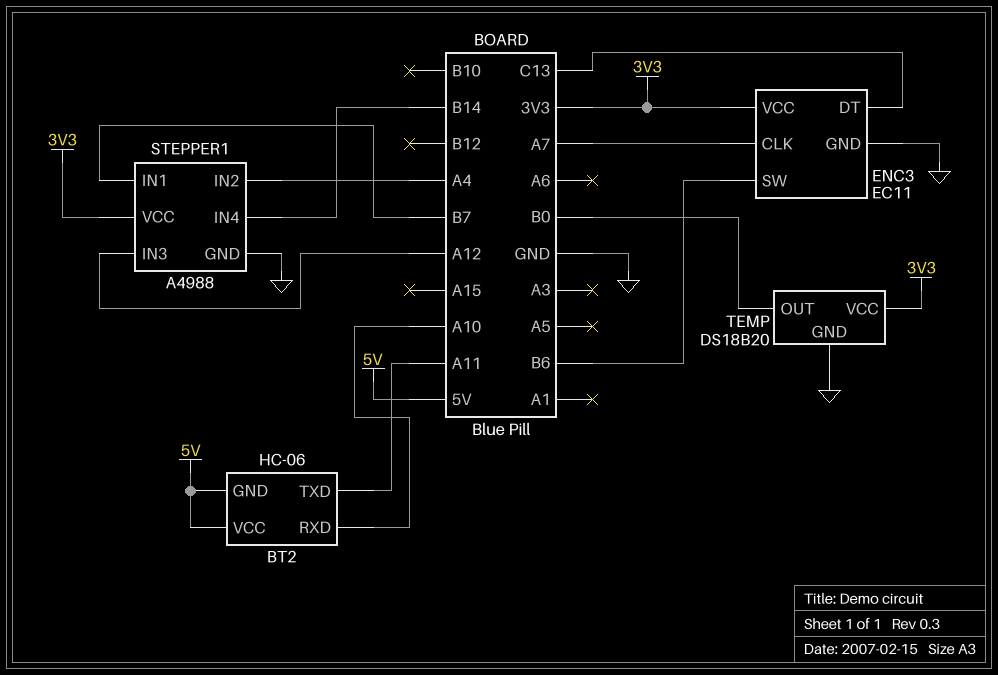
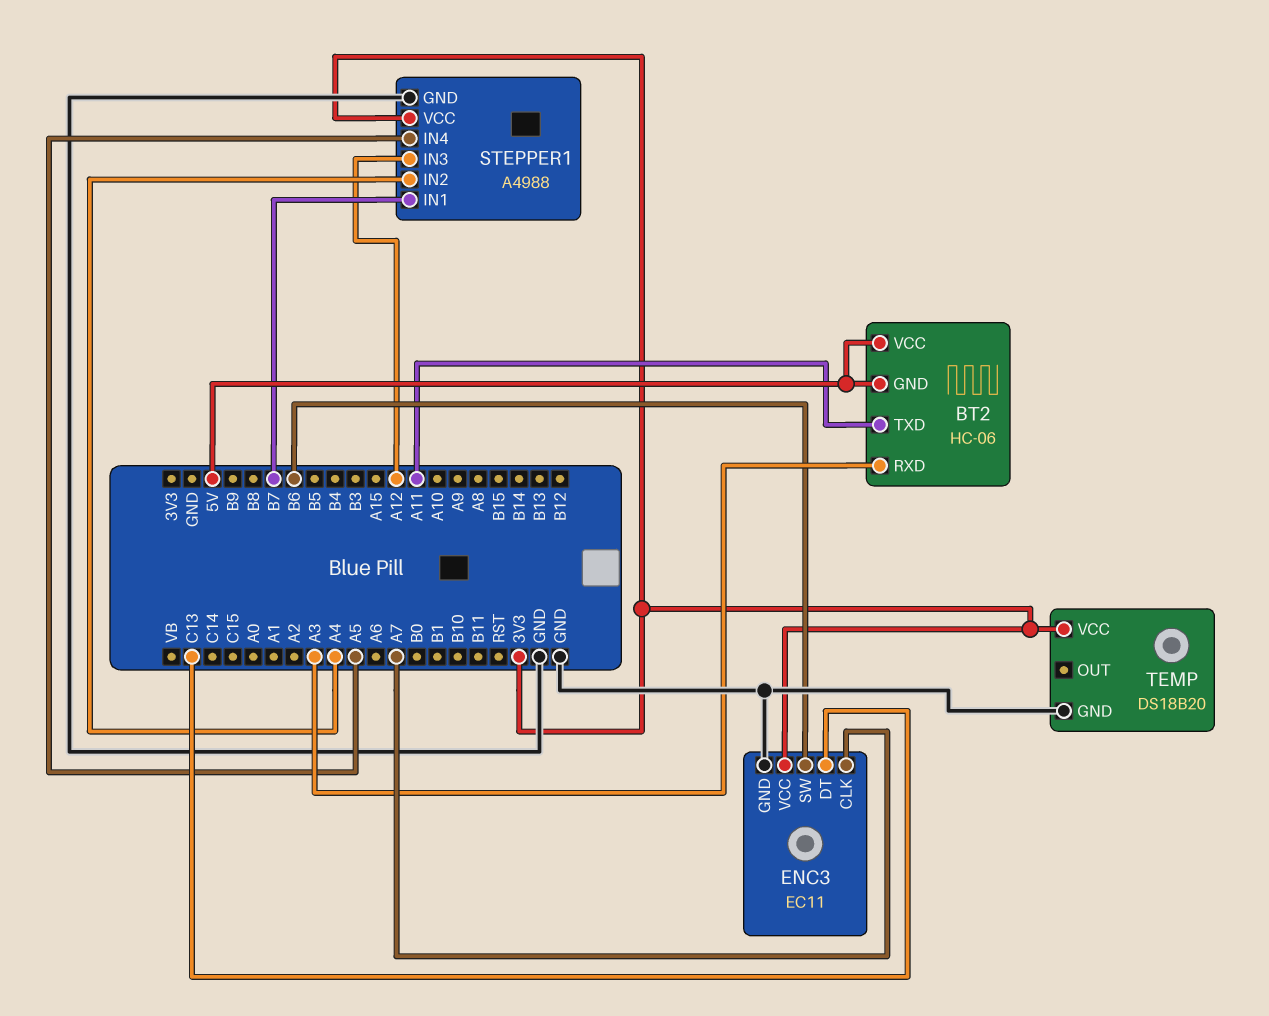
BT2 pin RXD: A10 -> A3
STEPPER1 pin IN4: B14 -> A5
TEMP pin OUT: B0 -> none

